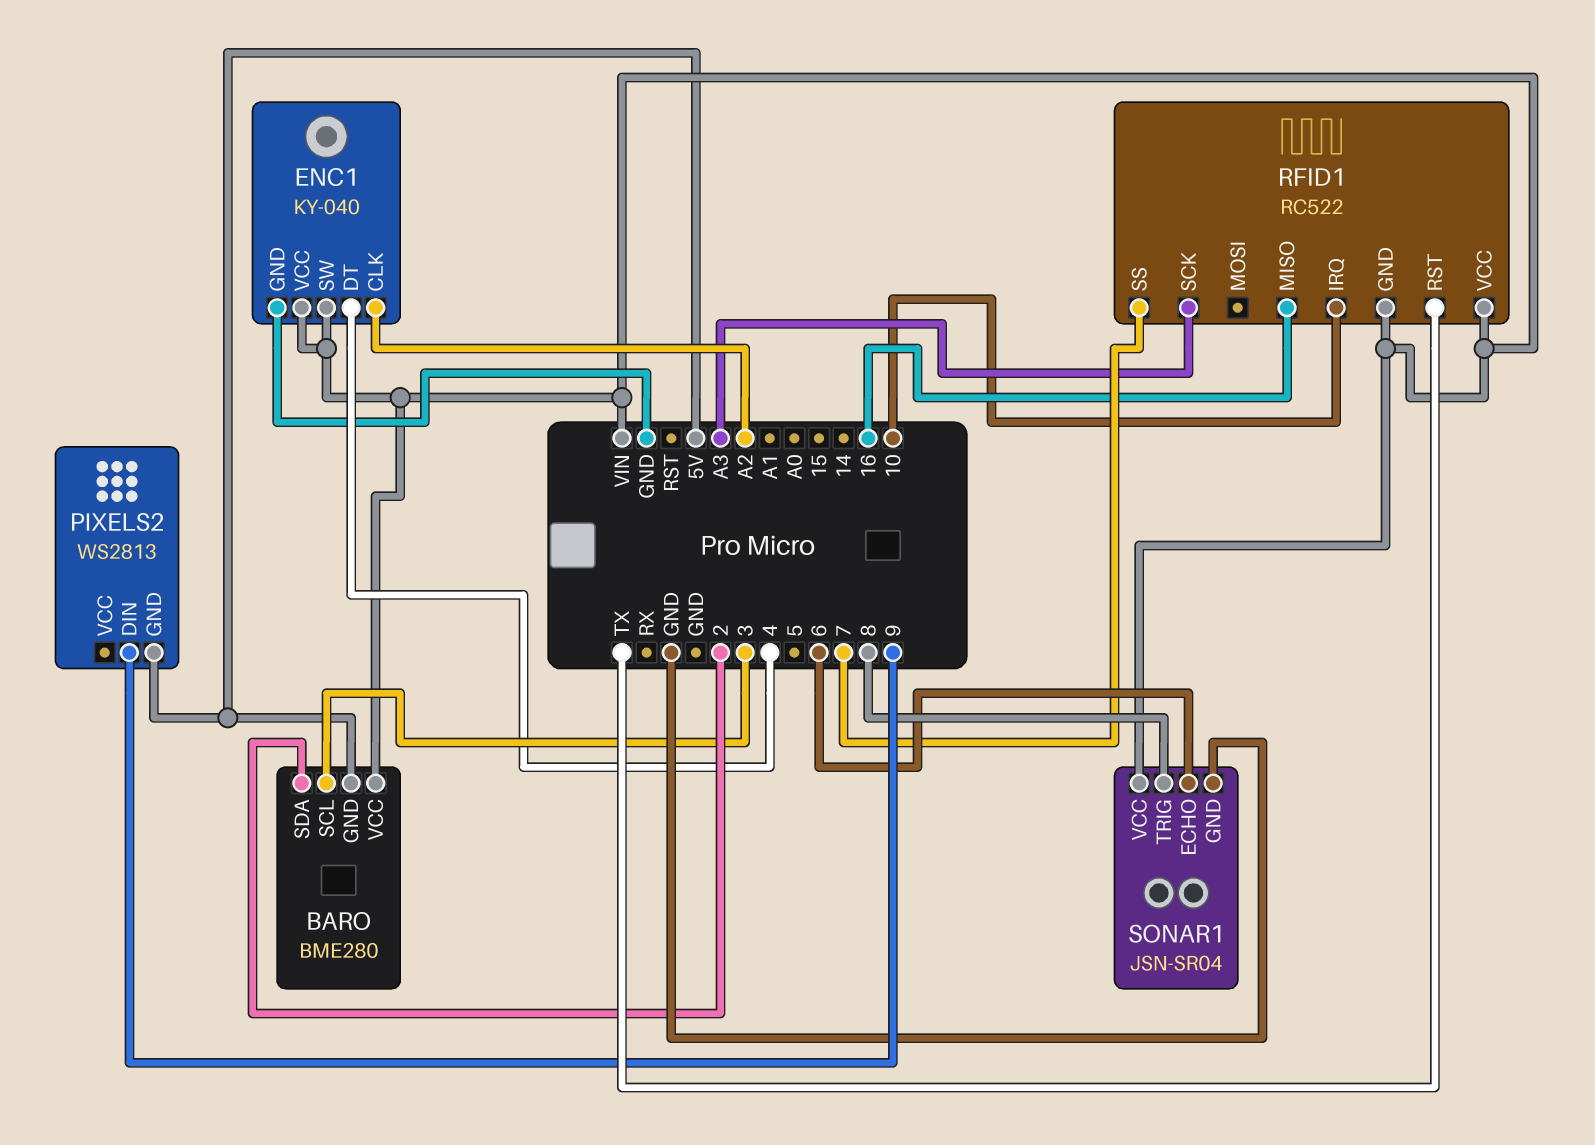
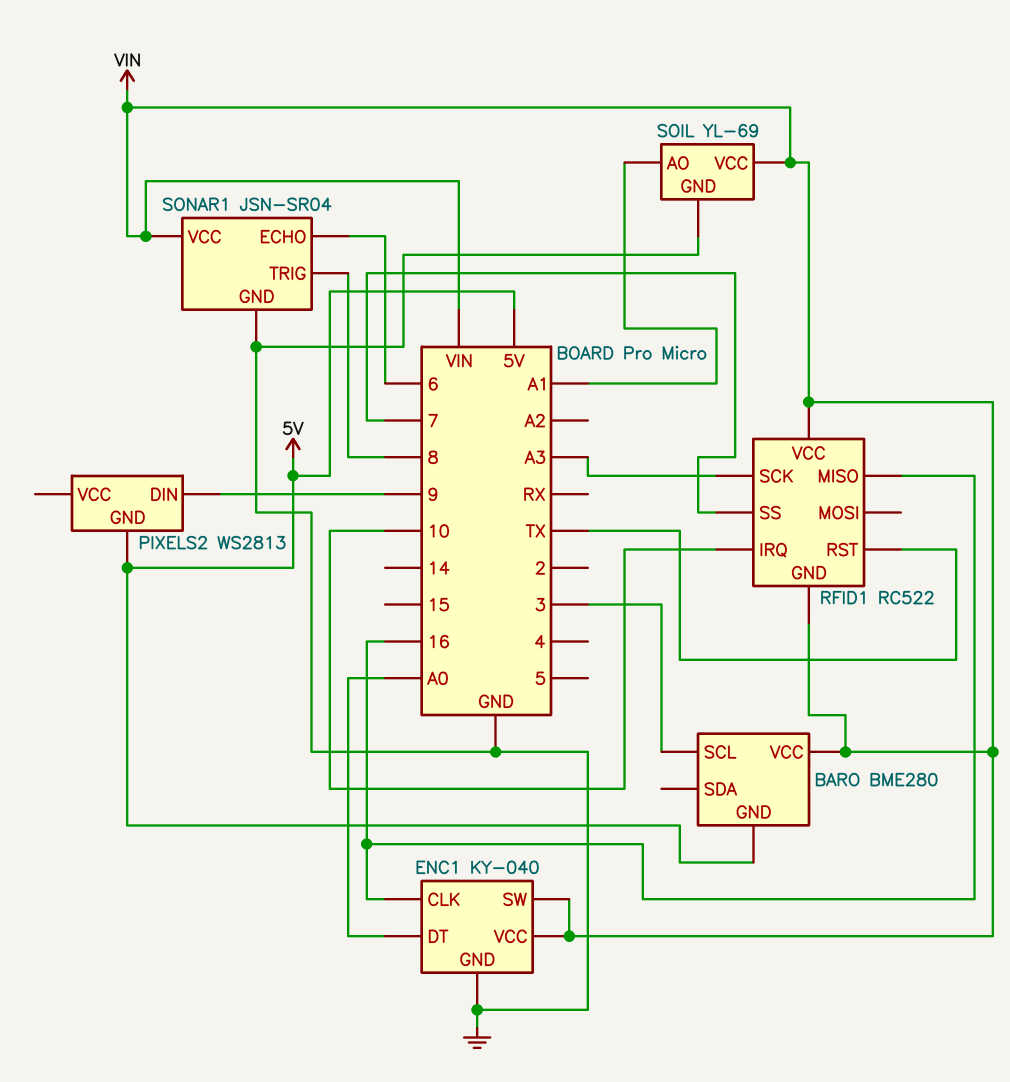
BARO pin SDA: 2 -> none
ENC1 pin CLK: A2 -> 16
ENC1 pin DT: 4 -> A0
SOIL: none -> YL-69
SOIL pin AO: none -> A1
SOIL pin GND: none -> GND
SOIL pin VCC: none -> VIN

